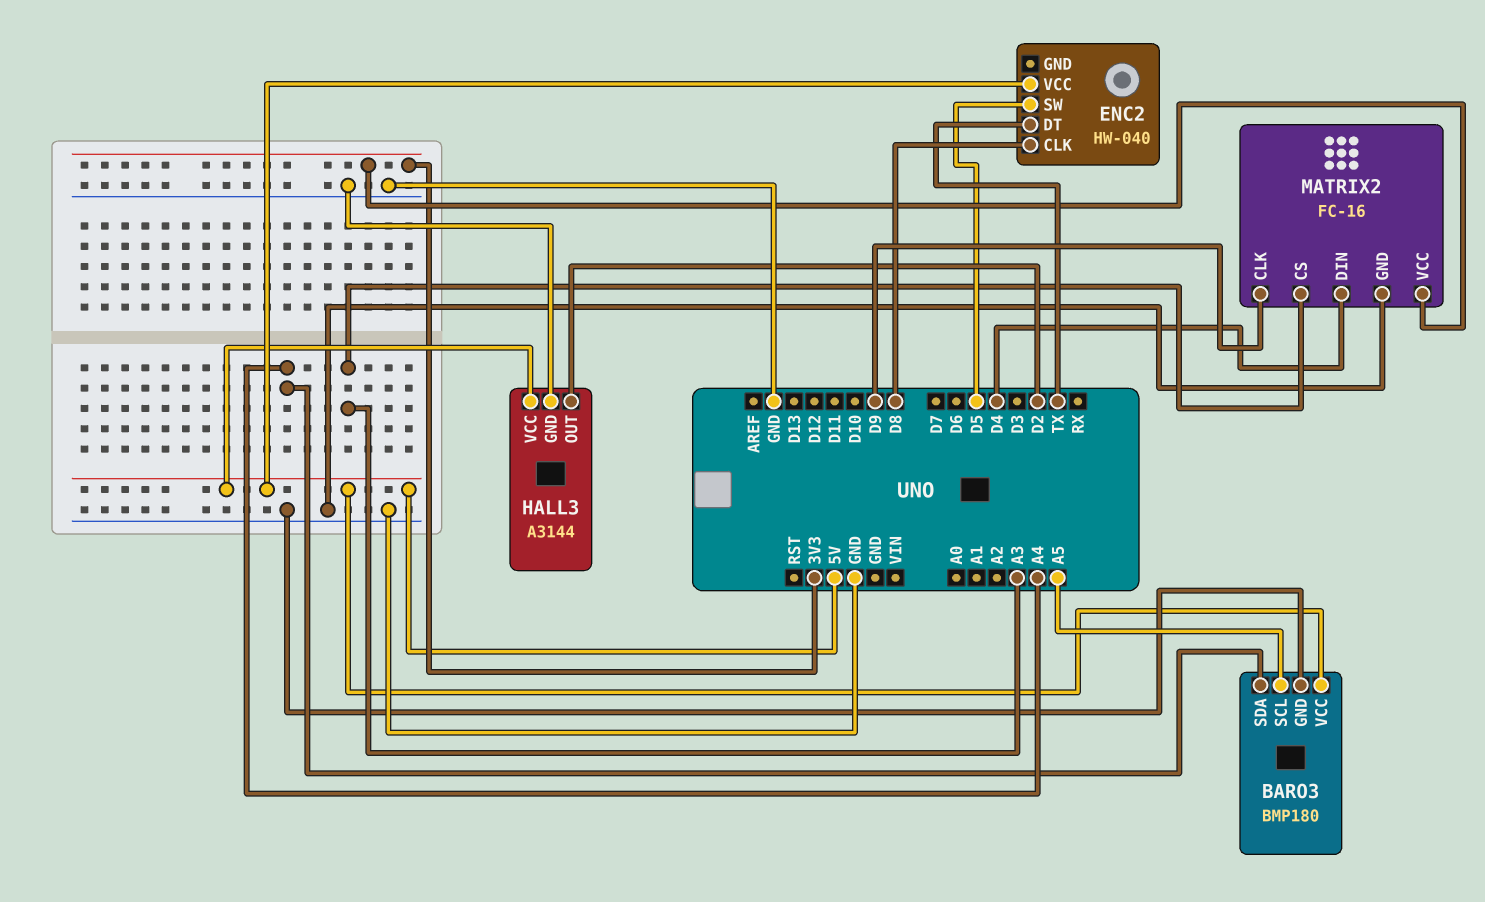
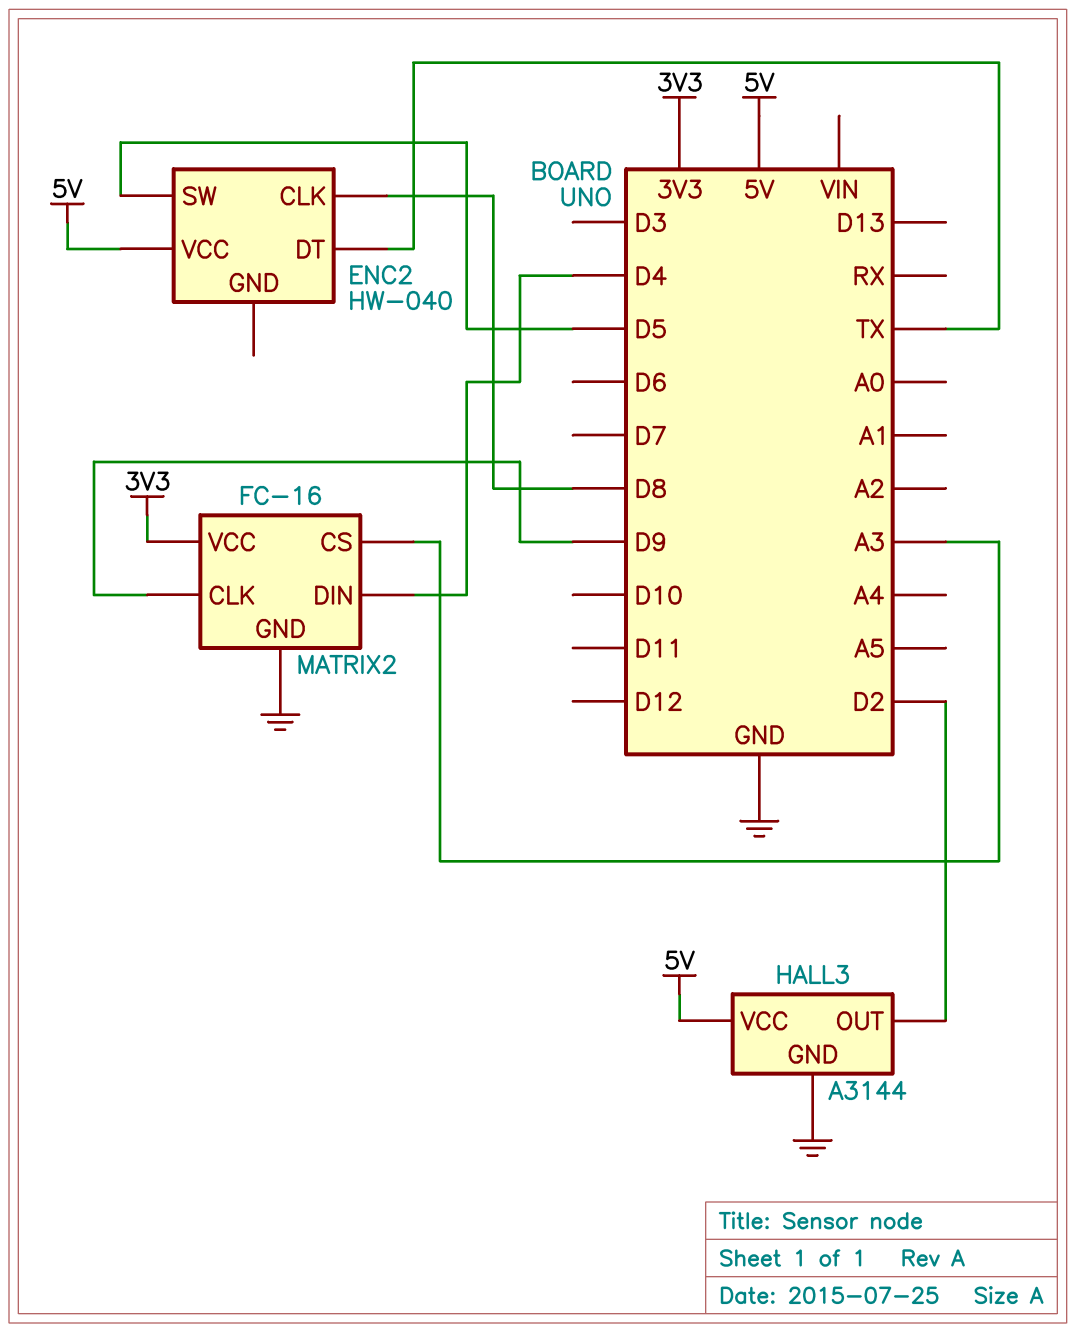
BARO3: BMP180 -> none
BARO3 pin GND: GND -> none
BARO3 pin SCL: A5 -> none
BARO3 pin SDA: A4 -> none
BARO3 pin VCC: 5V -> none

